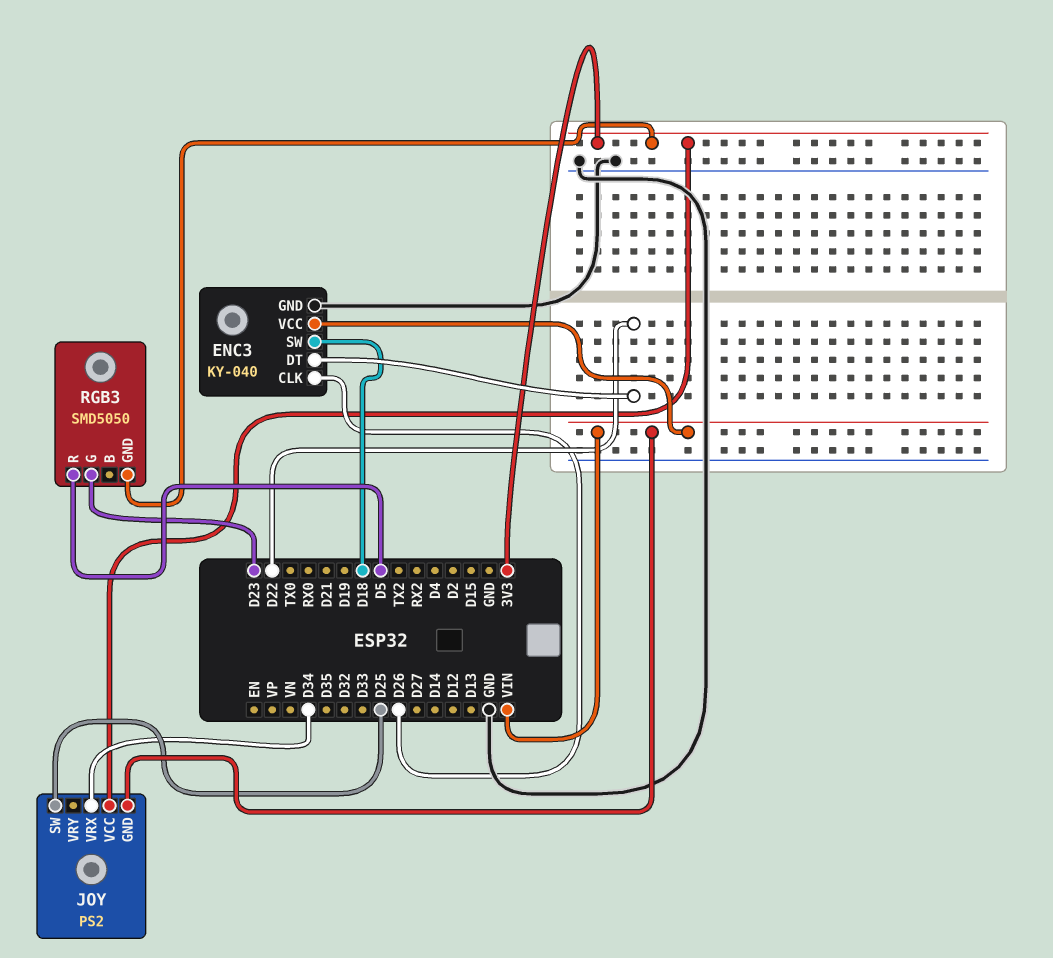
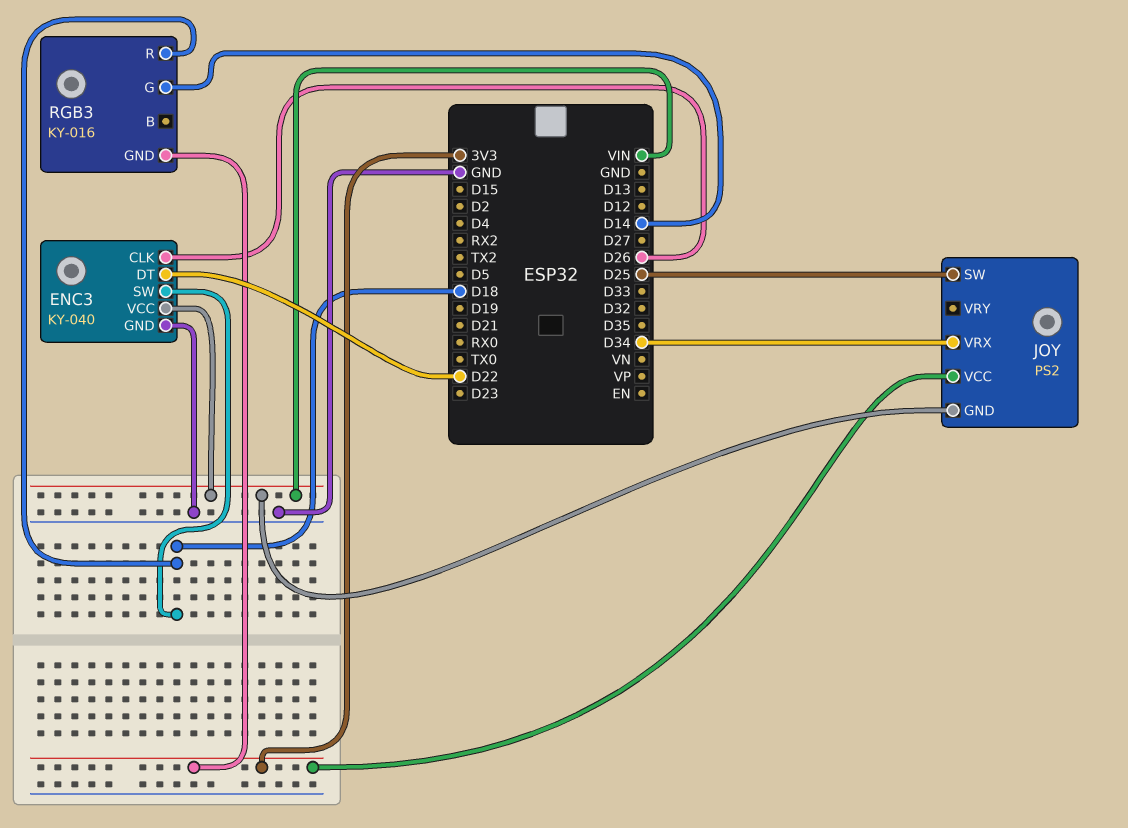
RGB3: SMD5050 -> KY-016
RGB3 pin G: D23 -> D14
RGB3 pin R: D5 -> D18

